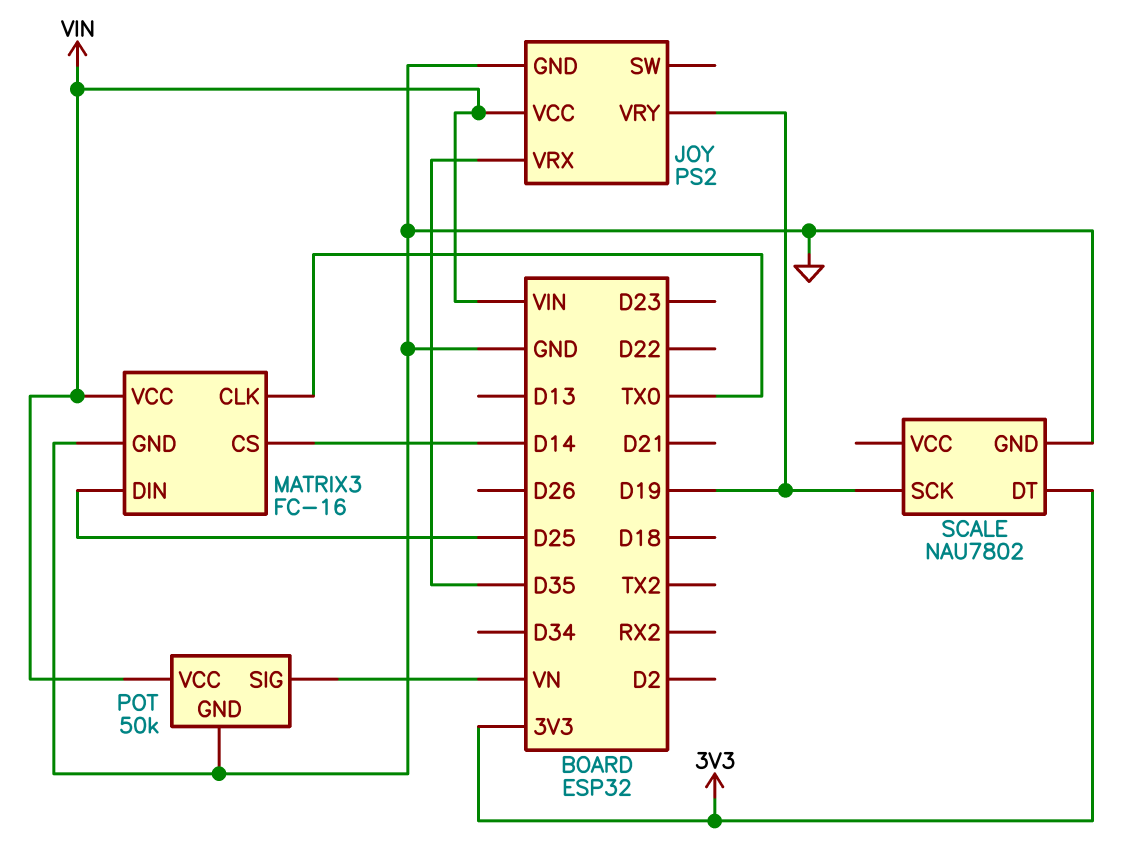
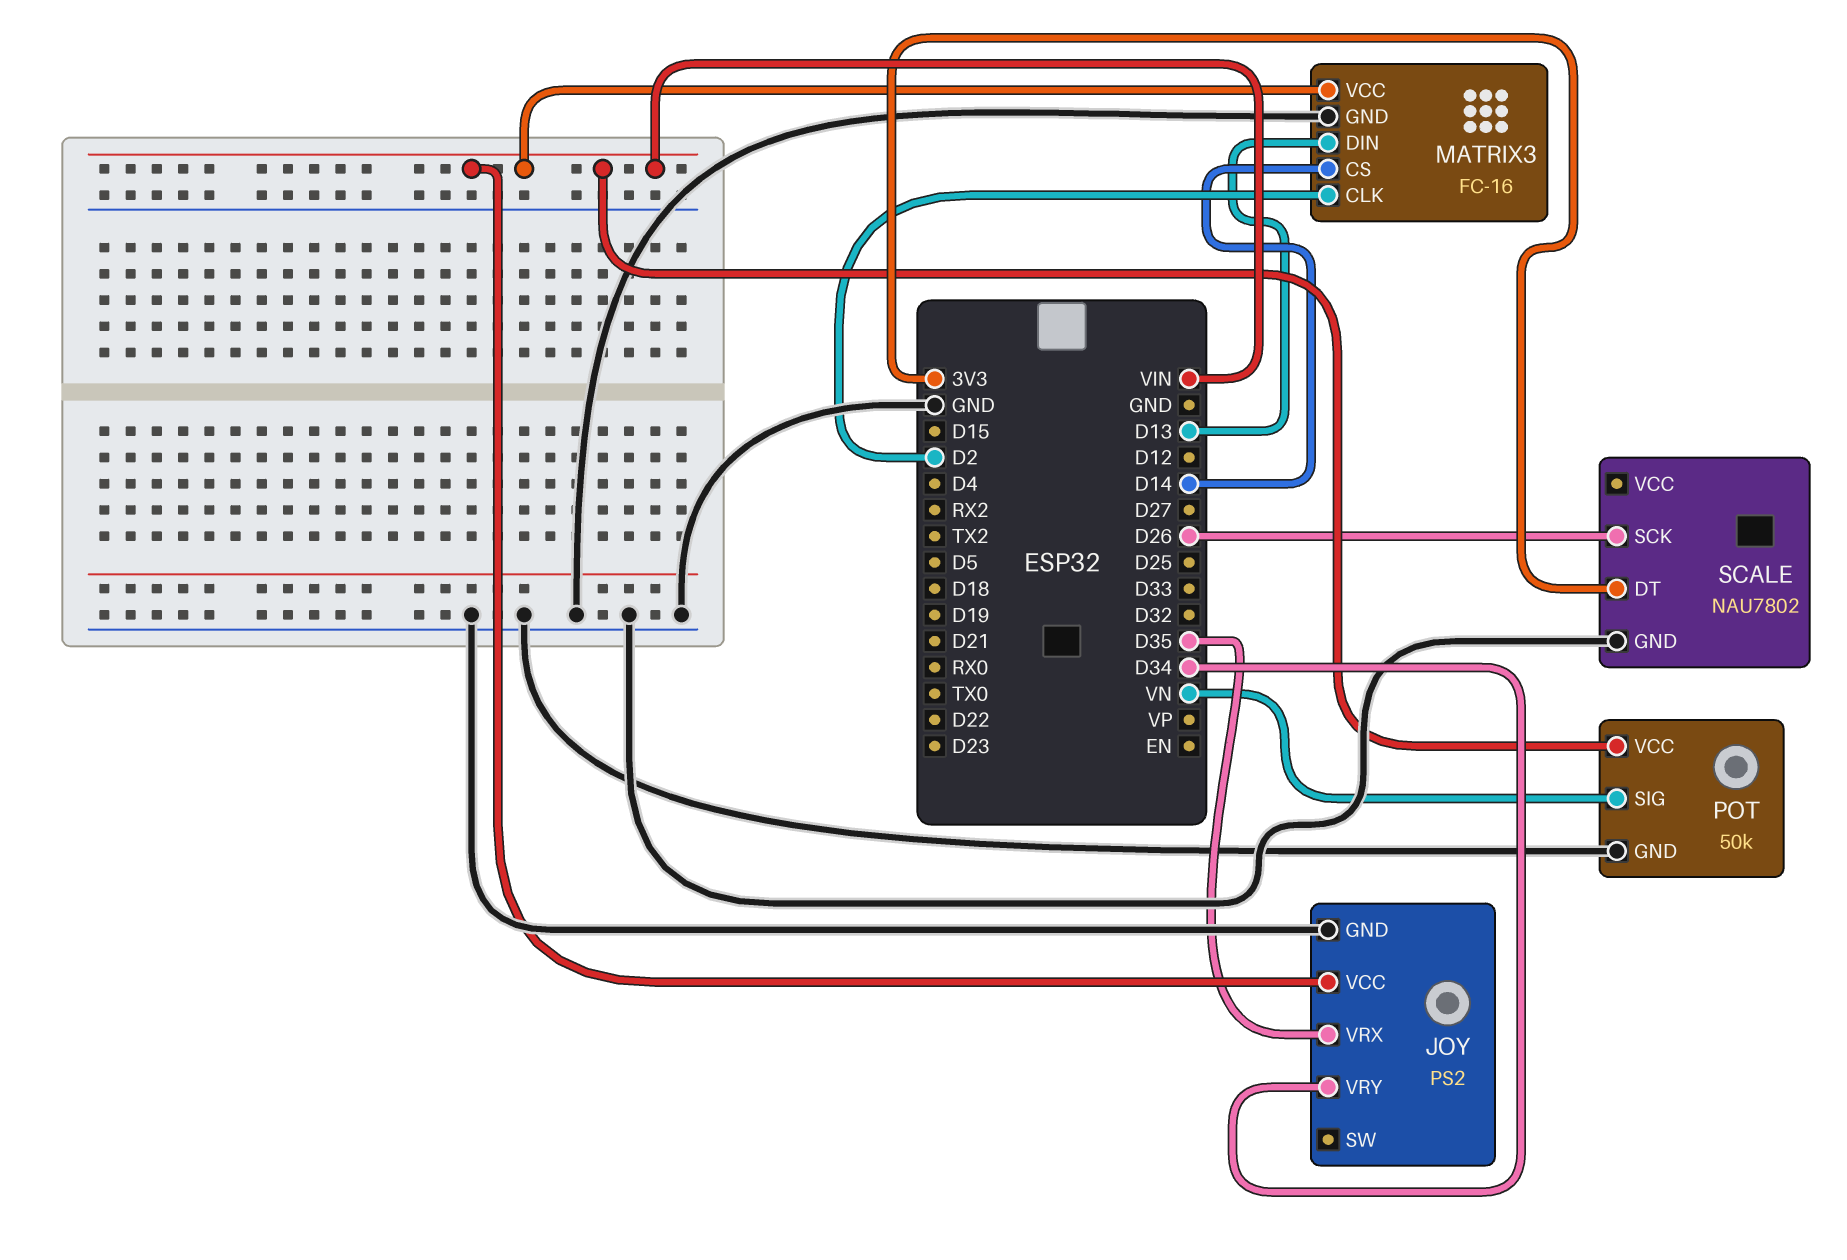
JOY pin VRY: D19 -> D34
MATRIX3 pin CLK: TX0 -> D2
MATRIX3 pin DIN: D25 -> D13
SCALE pin SCK: D19 -> D26

